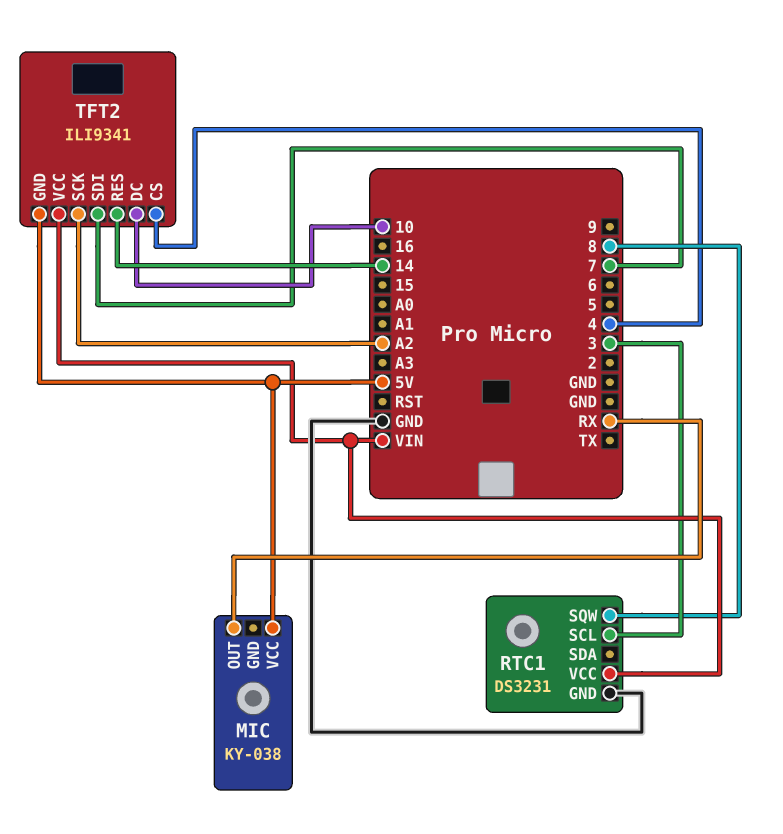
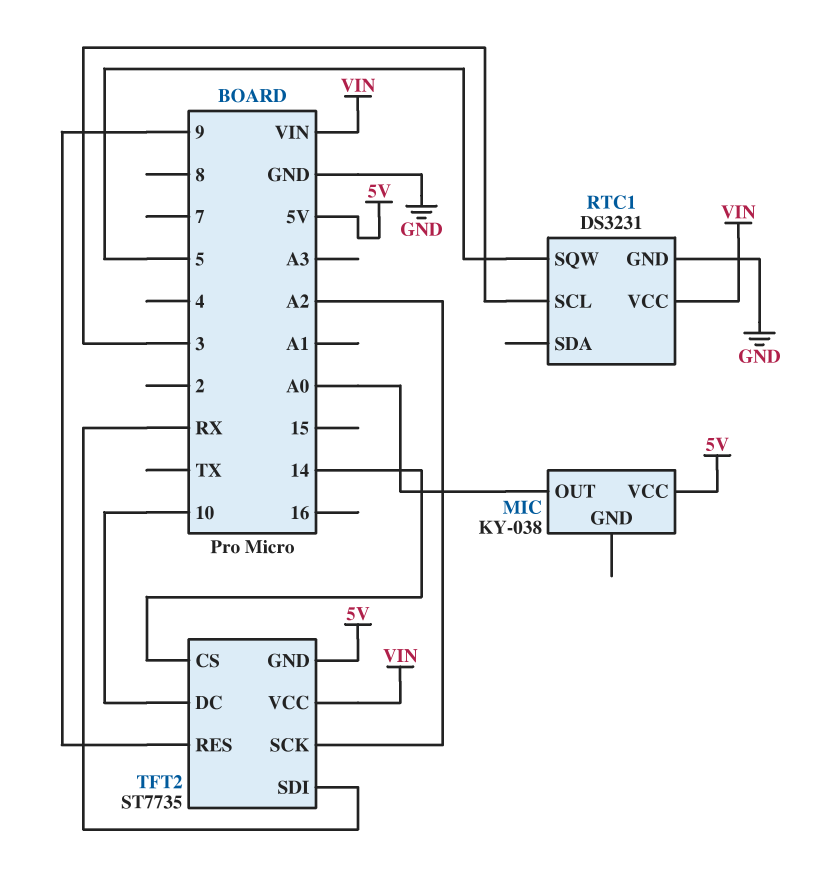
MIC pin OUT: RX -> A0
RTC1 pin SQW: 8 -> 5
TFT2: ILI9341 -> ST7735
TFT2 pin CS: 4 -> 14
TFT2 pin RES: 14 -> 9
TFT2 pin SDI: 7 -> RX

